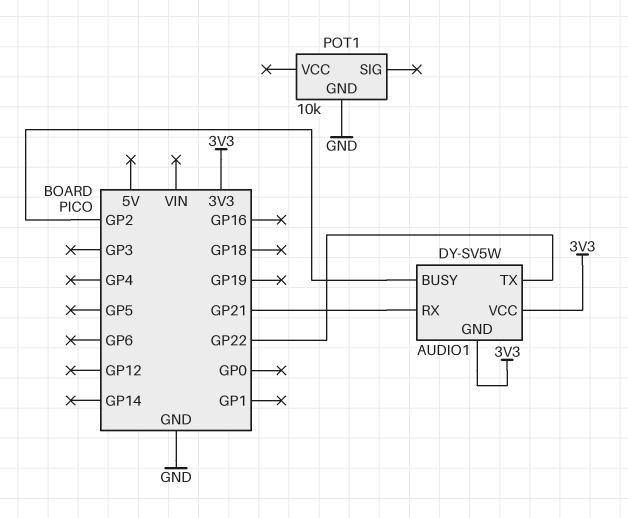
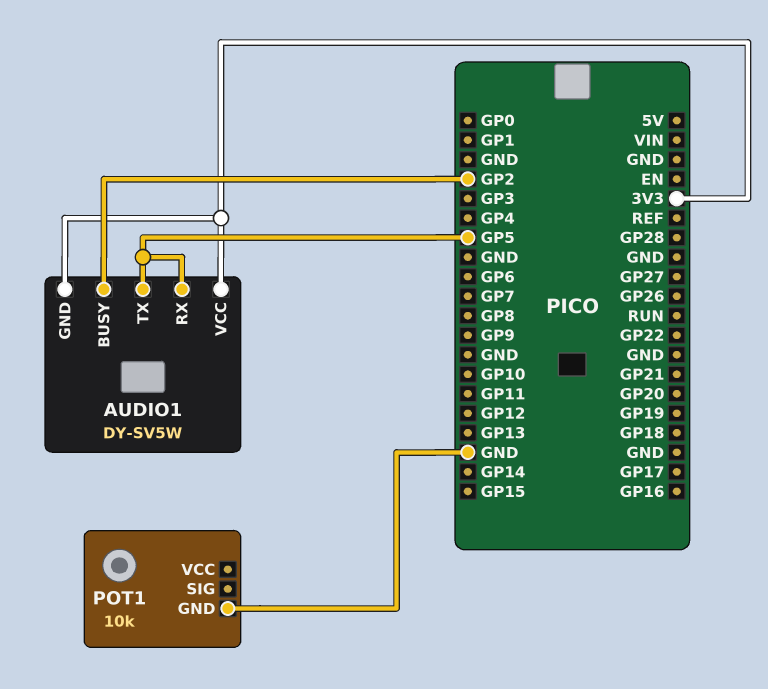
AUDIO1 pin RX: GP21 -> GP5
AUDIO1 pin TX: GP22 -> GP5

